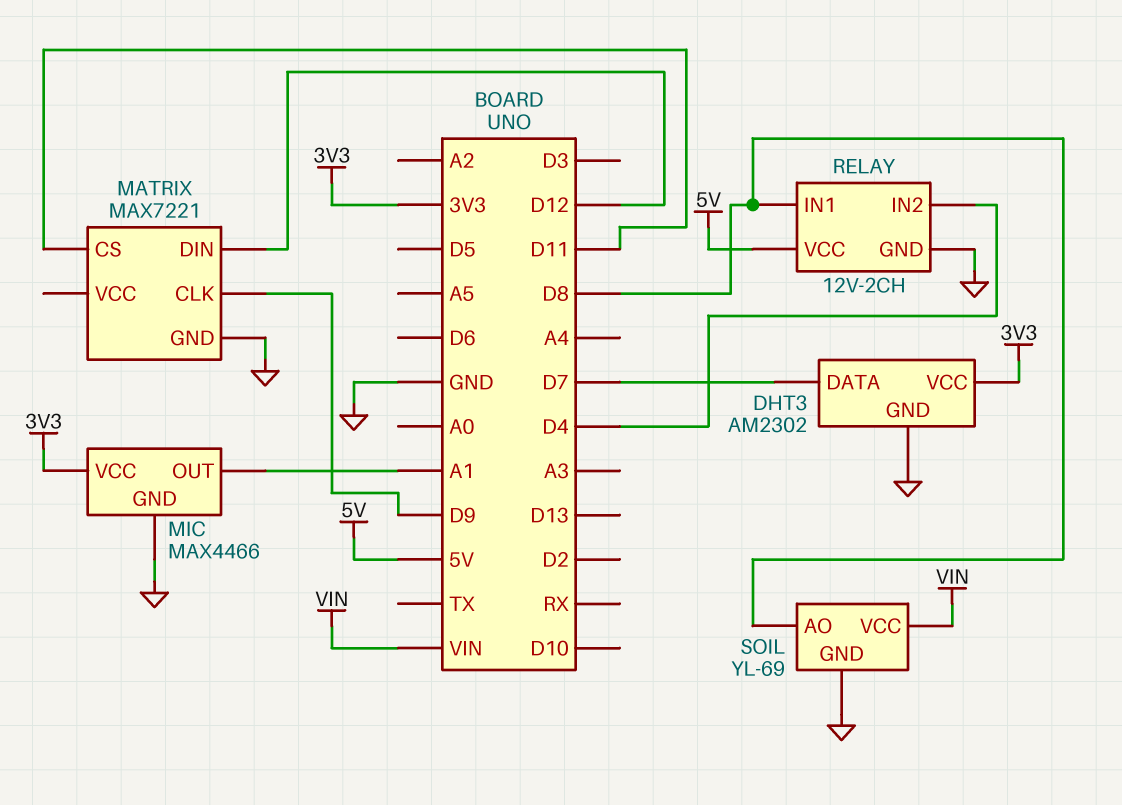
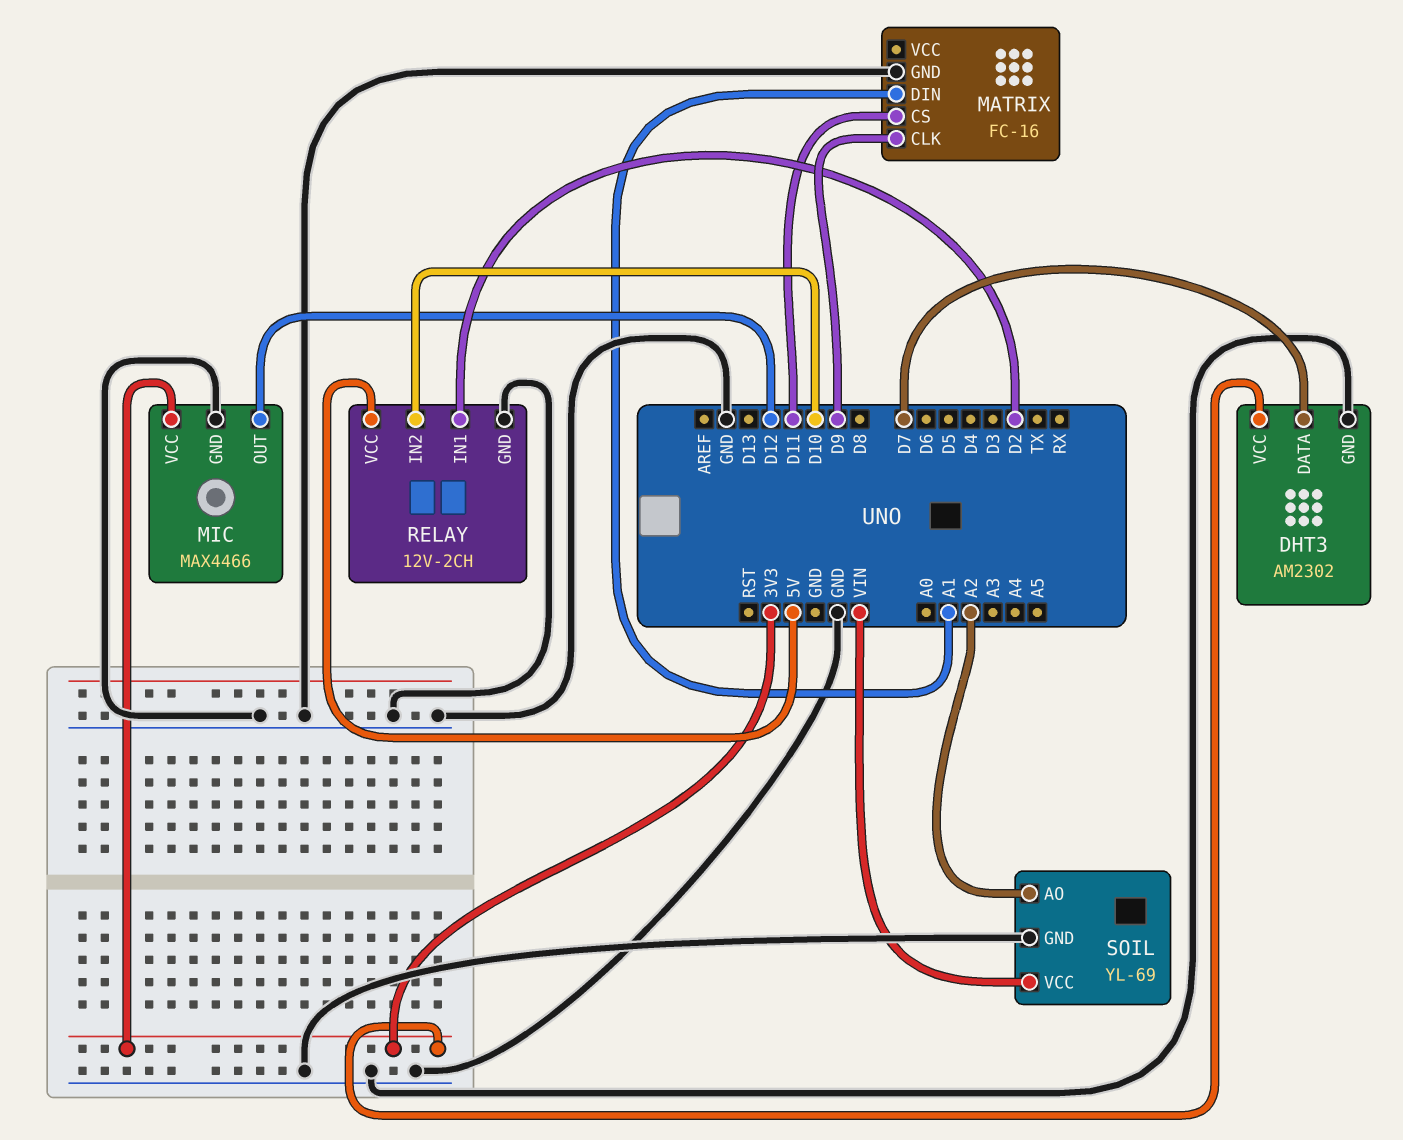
MATRIX: MAX7221 -> FC-16
MATRIX pin DIN: D12 -> A1
MIC pin OUT: A1 -> D12
RELAY pin IN1: D8 -> D2
RELAY pin IN2: D4 -> D10
SOIL pin AO: D8 -> A2

